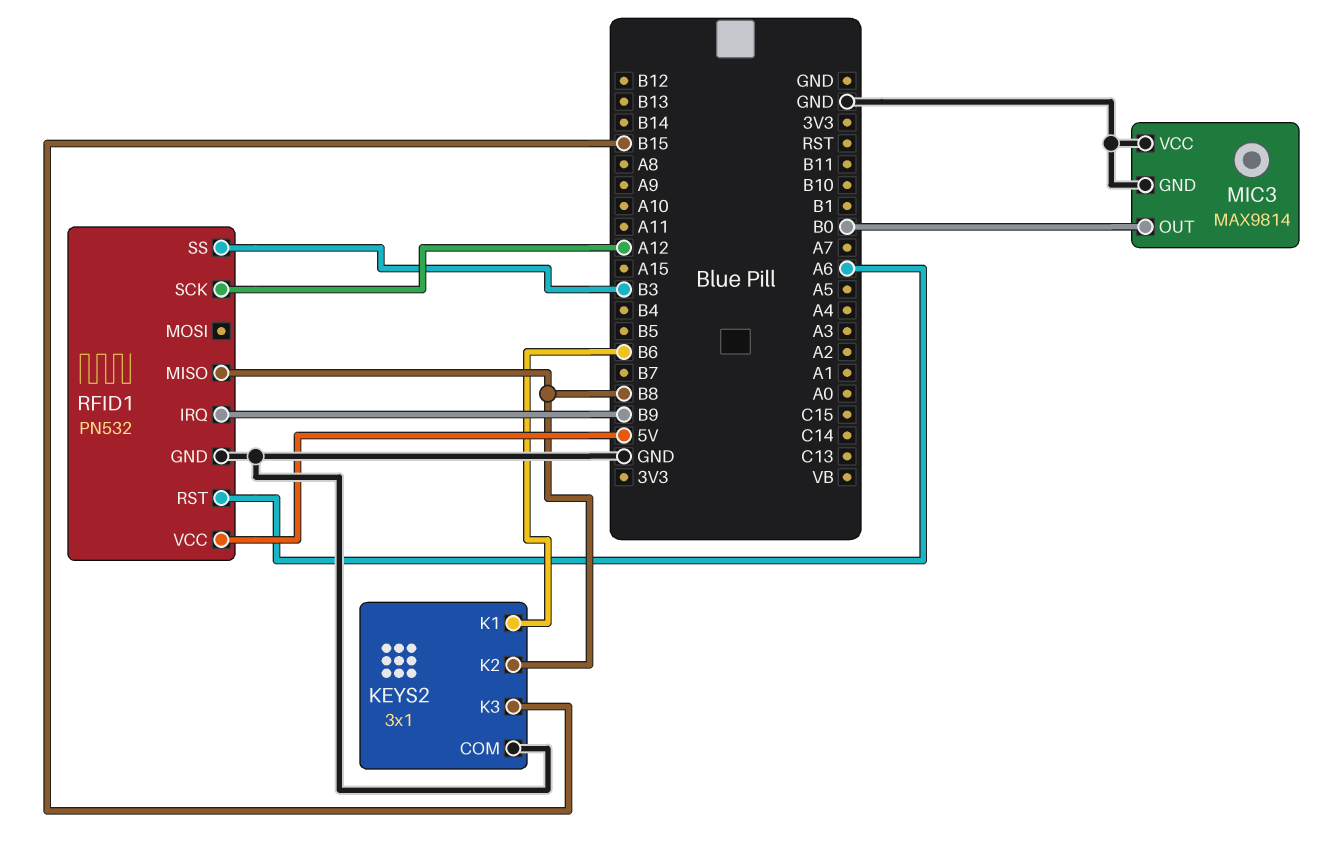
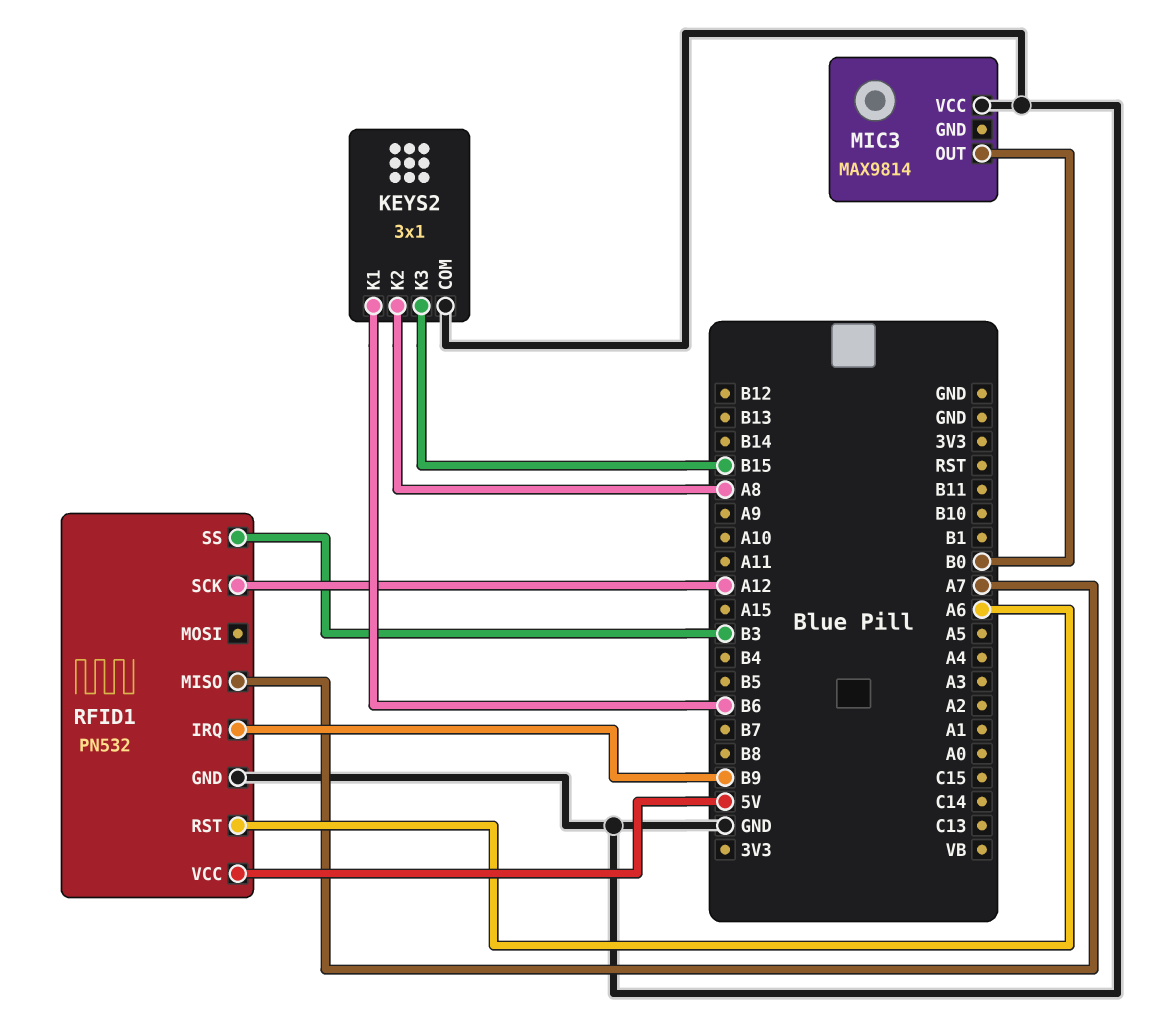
KEYS2 pin K2: B8 -> A8
MIC3 pin GND: GND -> none
RFID1 pin MISO: B8 -> A7

